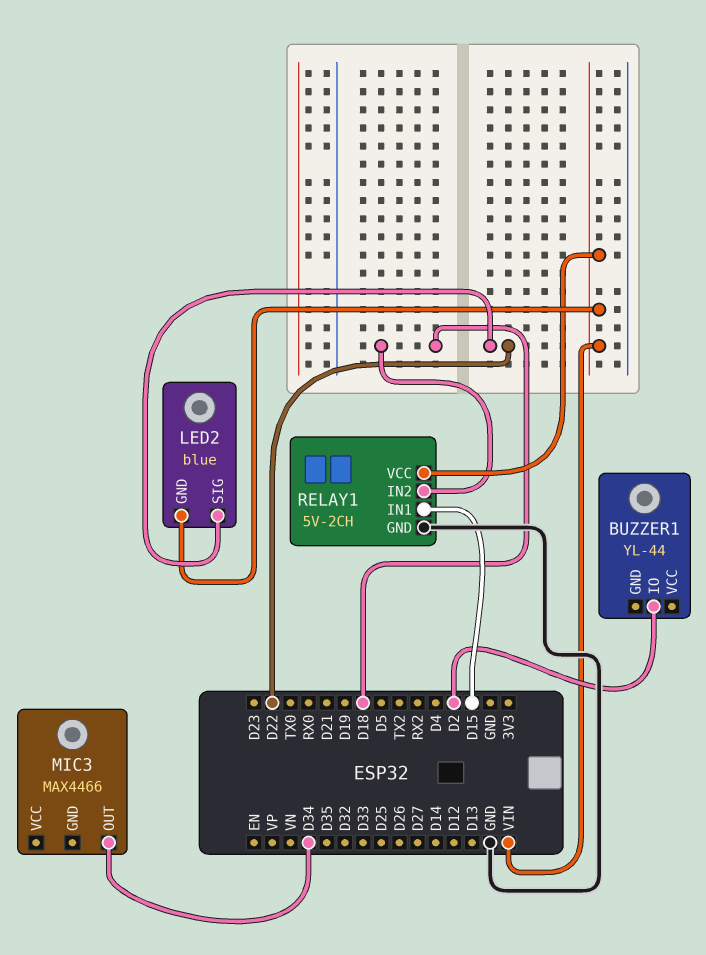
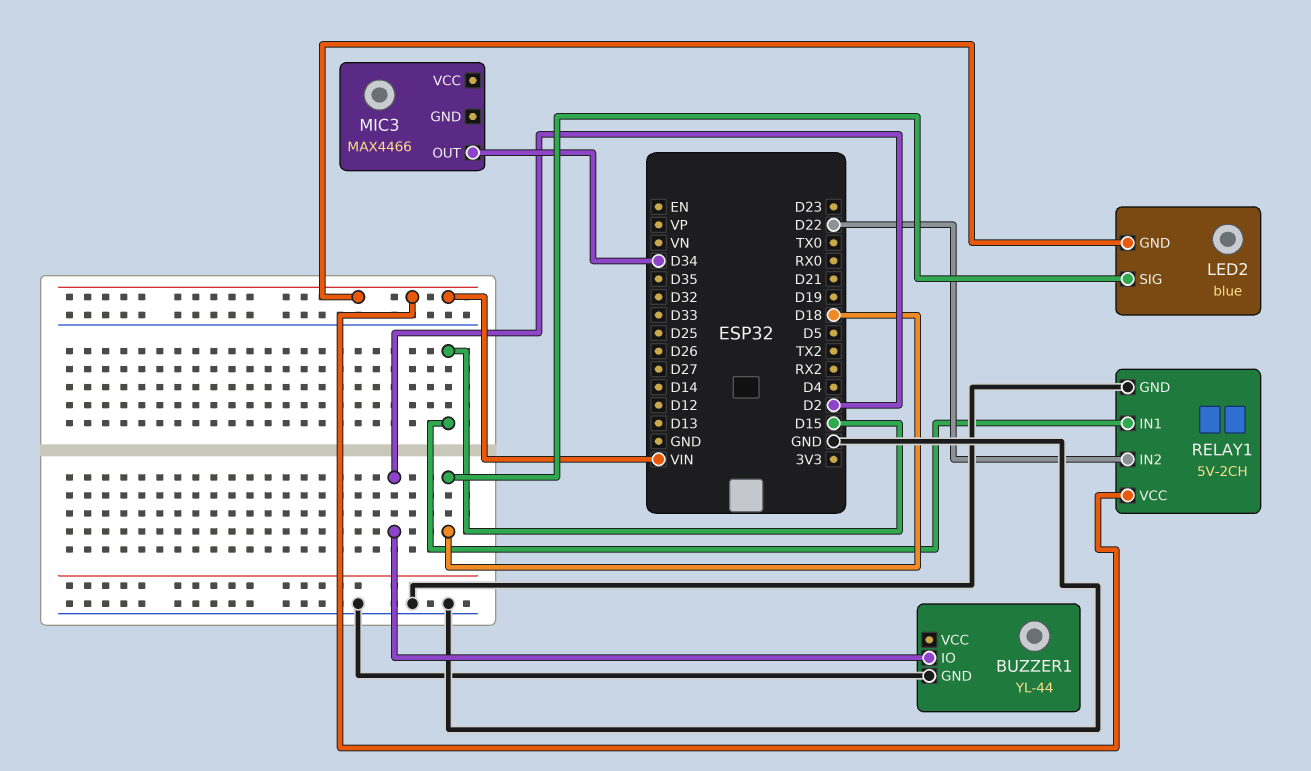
BUZZER1 pin GND: none -> GND
LED2 pin SIG: D22 -> D18
RELAY1 pin IN2: D18 -> D22

